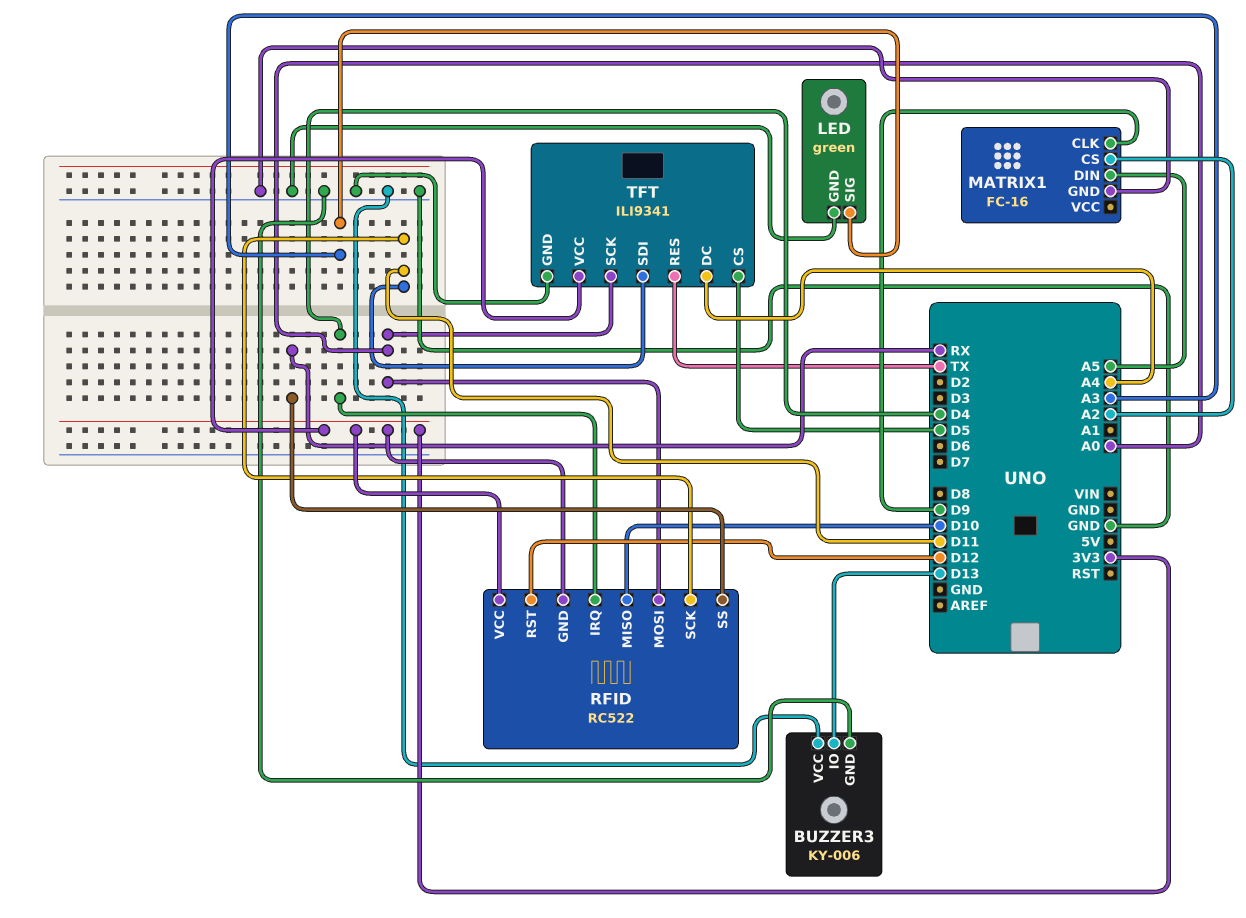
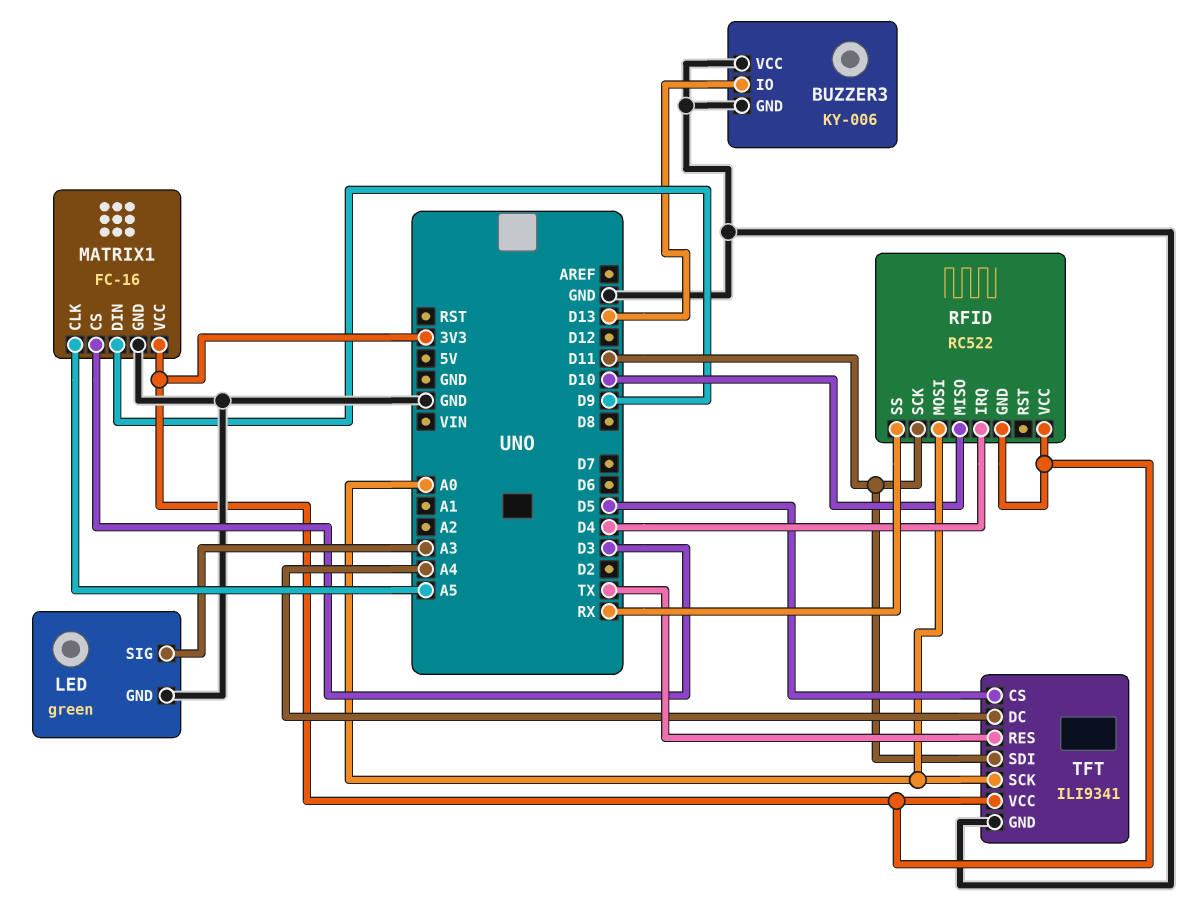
MATRIX1 pin CLK: D9 -> A5
MATRIX1 pin CS: A2 -> D3
MATRIX1 pin DIN: A5 -> D9
MATRIX1 pin VCC: none -> 3V3
RFID pin RST: D12 -> none

